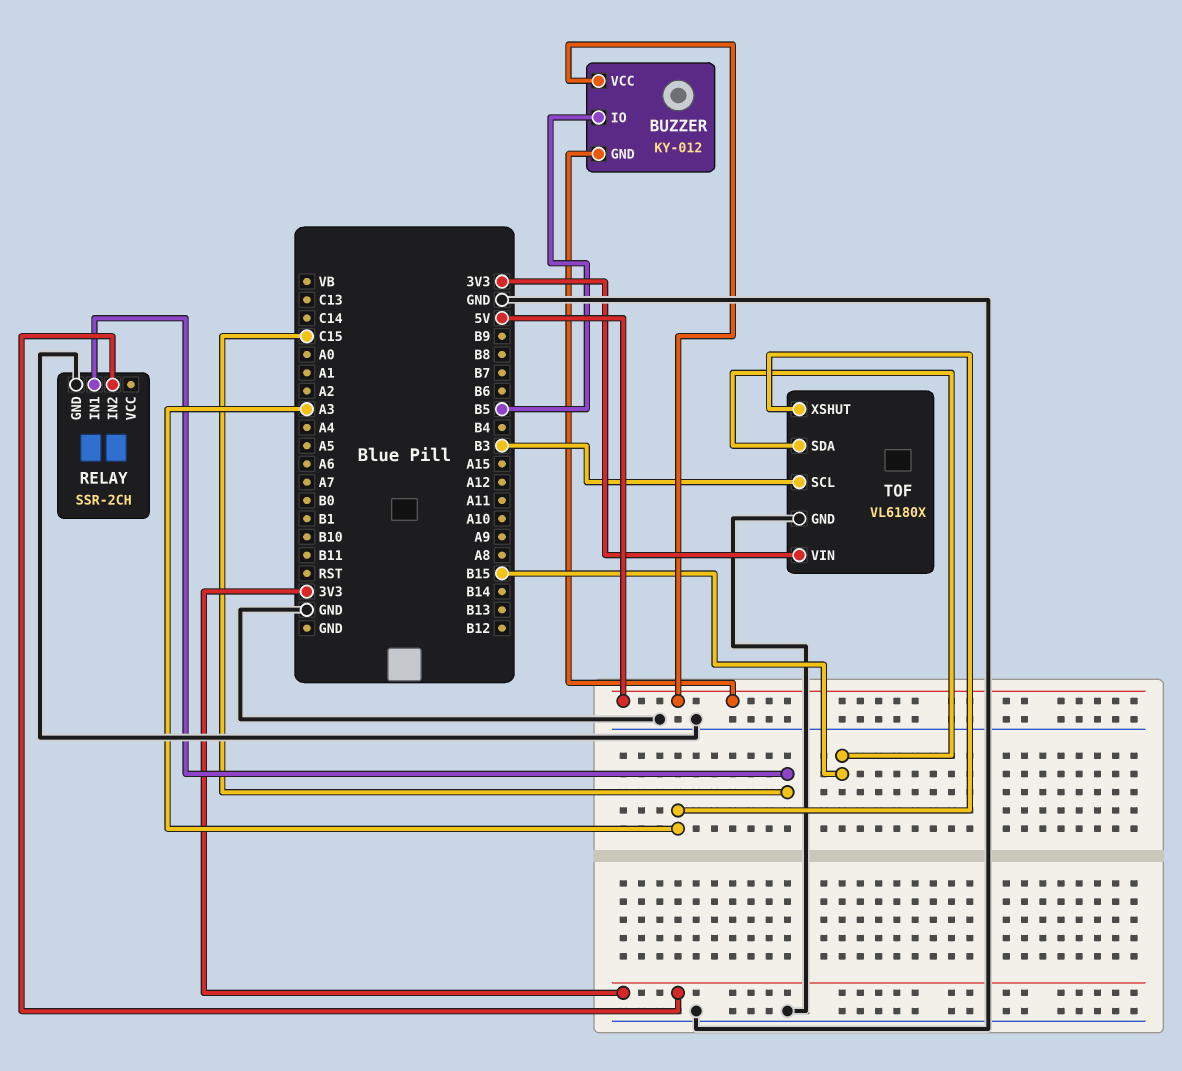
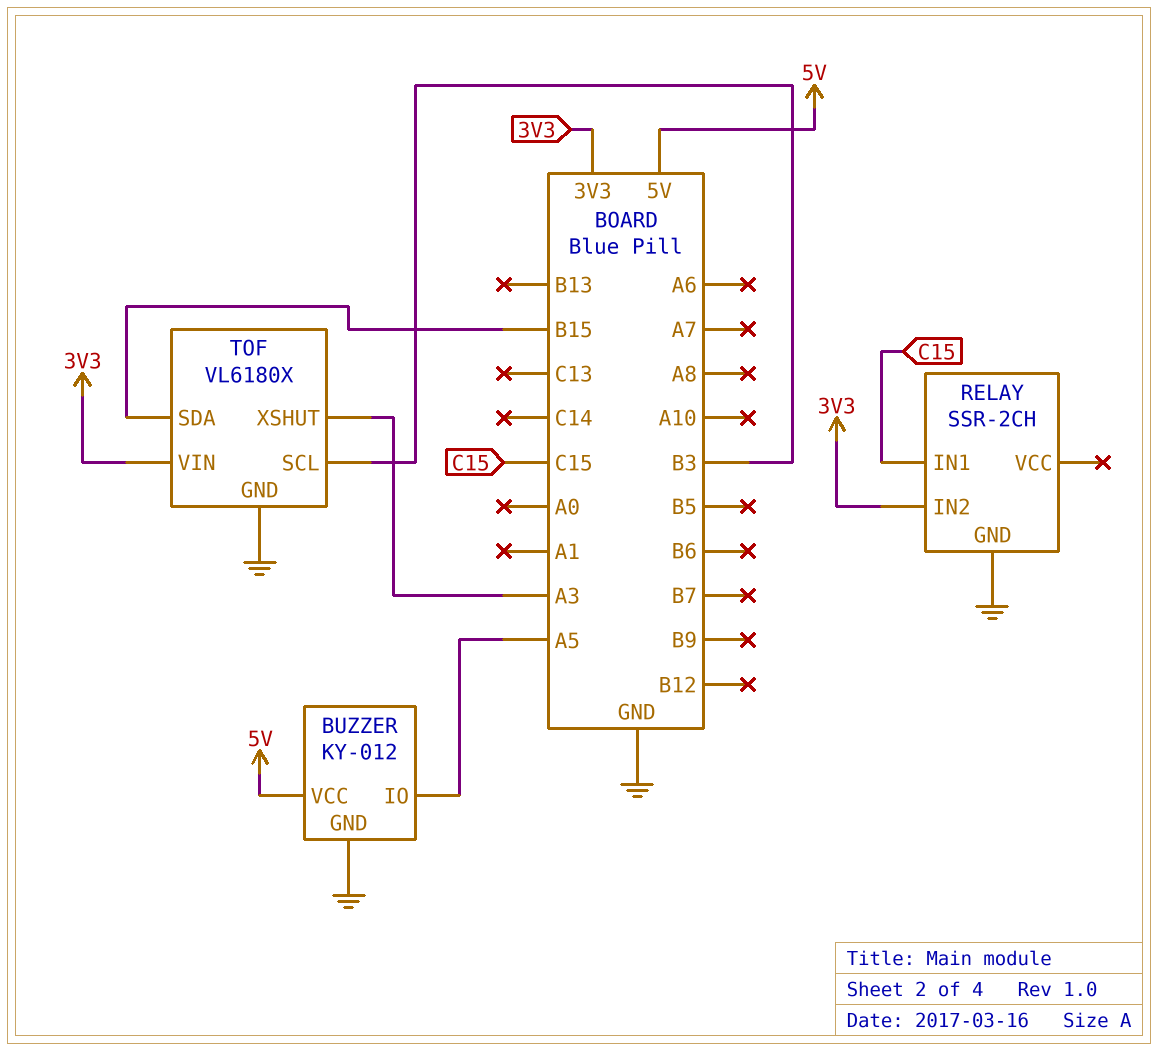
BUZZER pin GND: 5V -> GND
BUZZER pin IO: B5 -> A5

